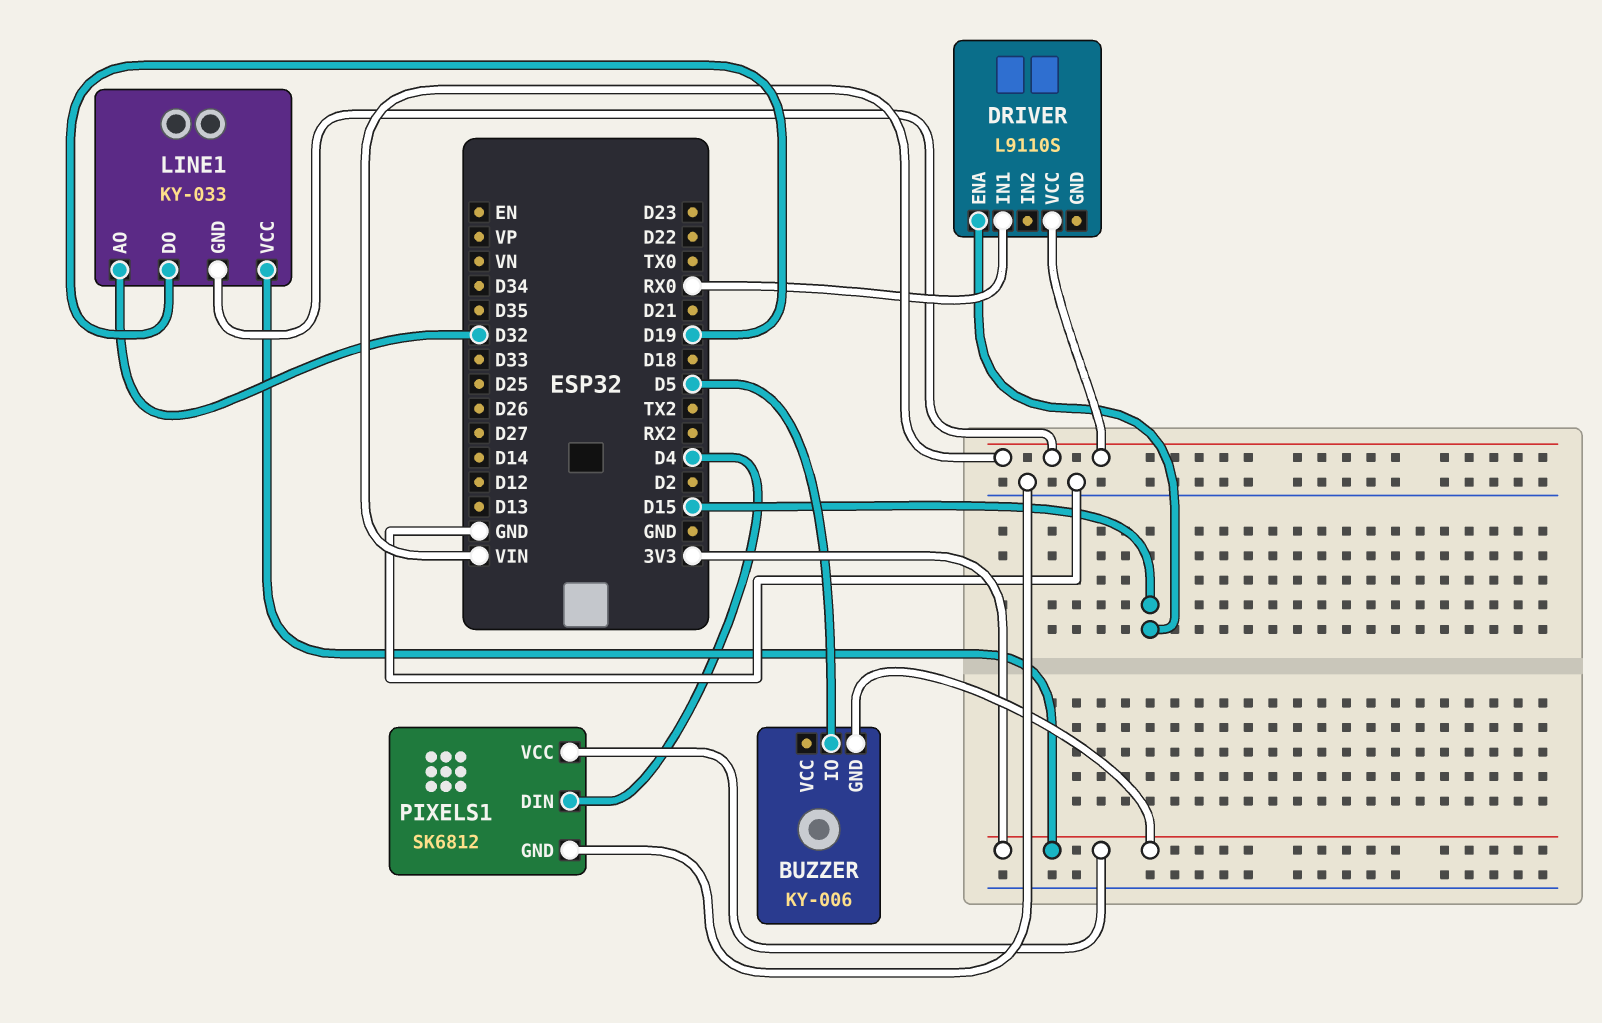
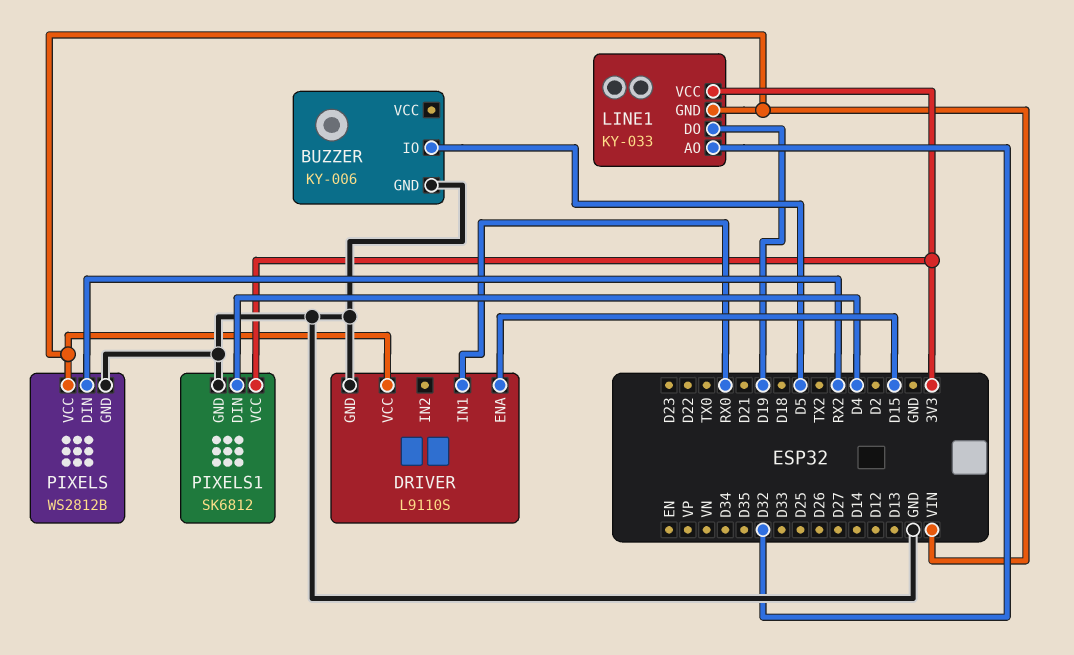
BUZZER pin GND: 3V3 -> GND
DRIVER pin GND: none -> GND
PIXELS: none -> WS2812B
PIXELS pin DIN: none -> RX2
PIXELS pin GND: none -> GND
PIXELS pin VCC: none -> VIN

